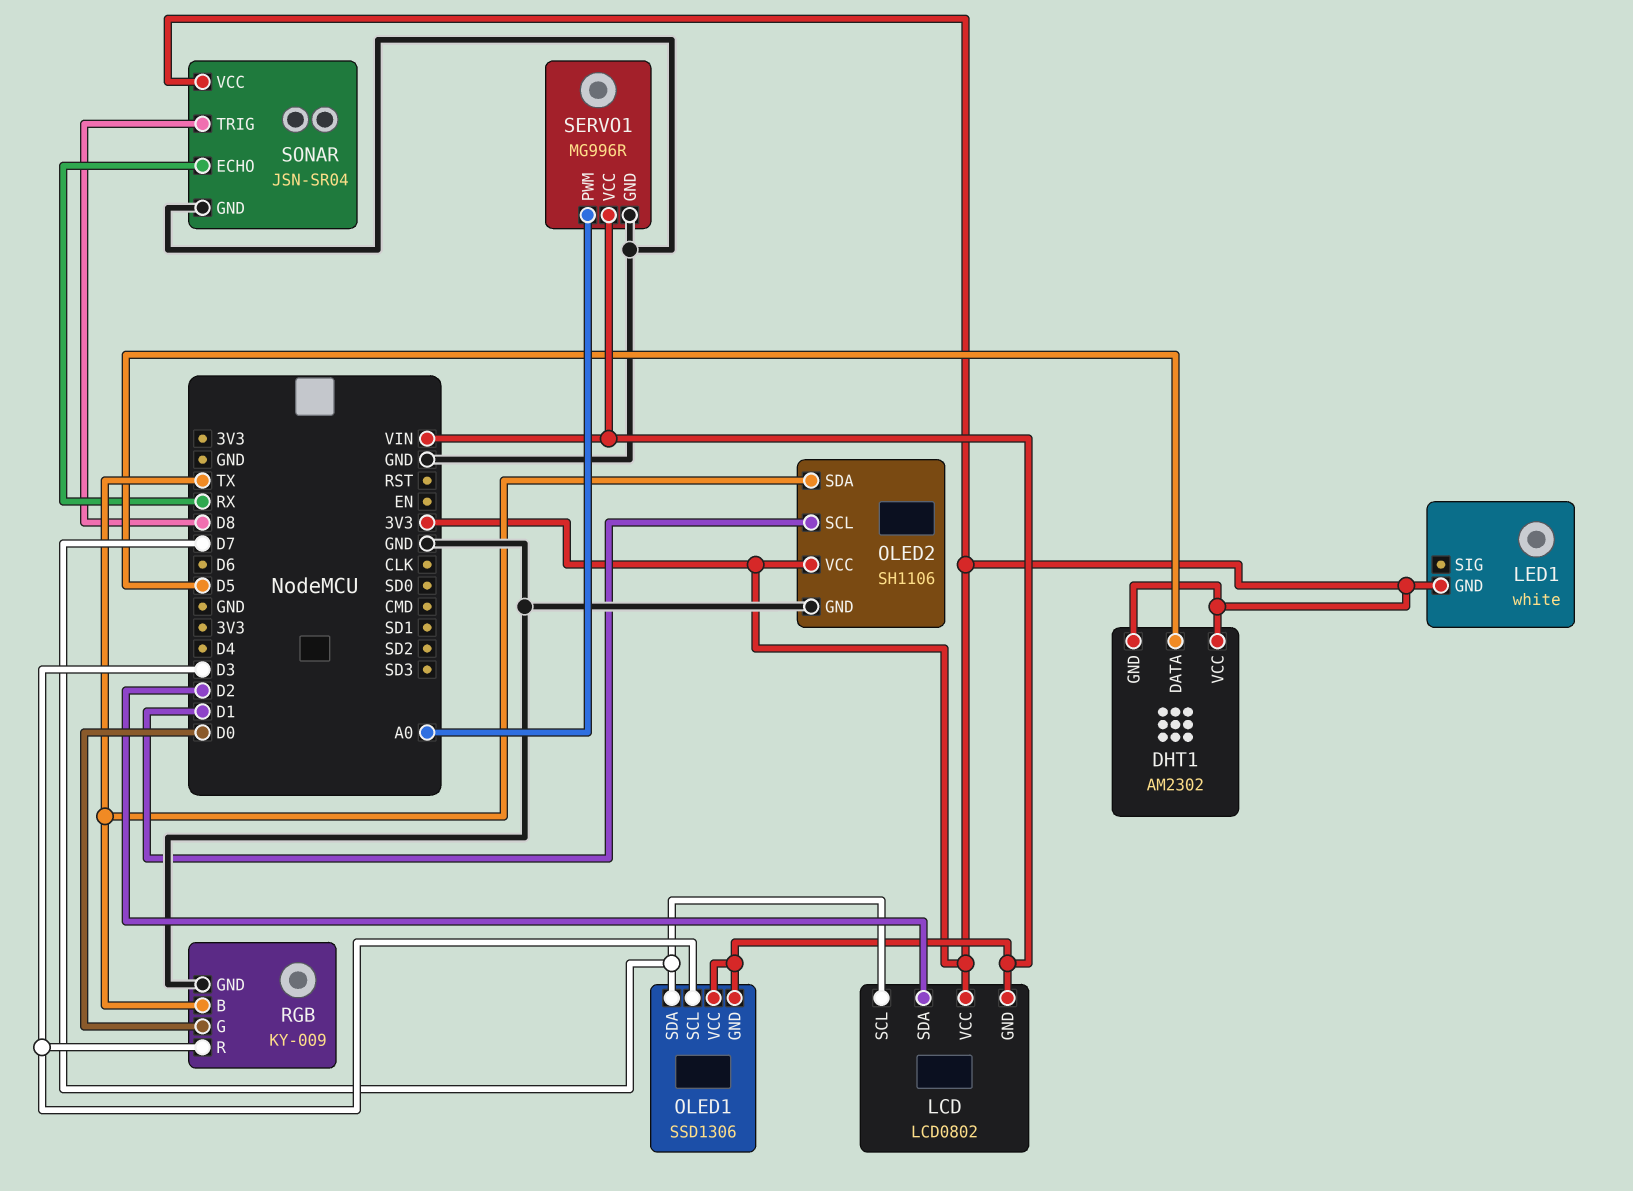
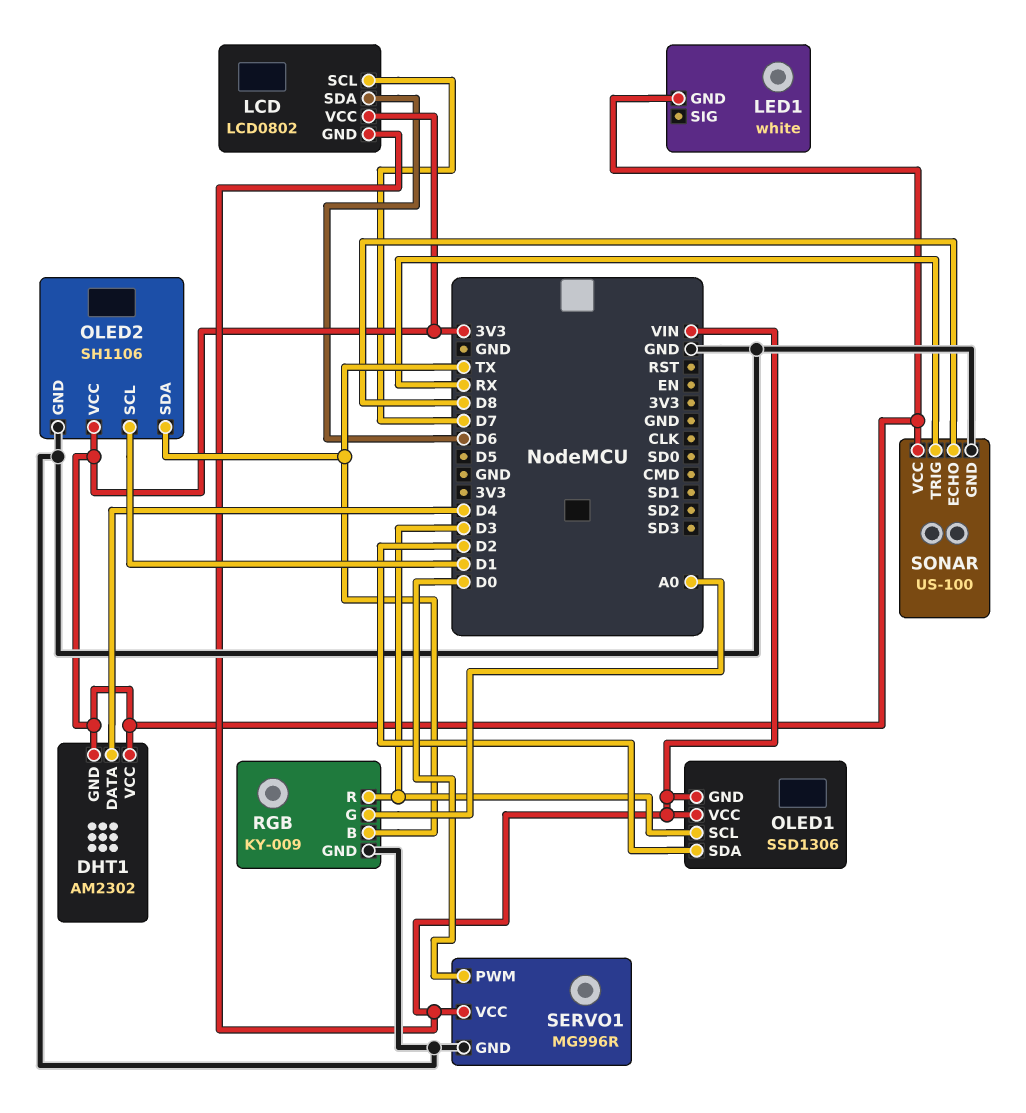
DHT1 pin DATA: D5 -> D4
LCD pin SDA: D2 -> D6
OLED1 pin SDA: D7 -> D2
RGB pin G: D0 -> A0
SERVO1 pin PWM: A0 -> D0
SONAR: JSN-SR04 -> US-100
SONAR pin ECHO: RX -> D8
SONAR pin TRIG: D8 -> RX

